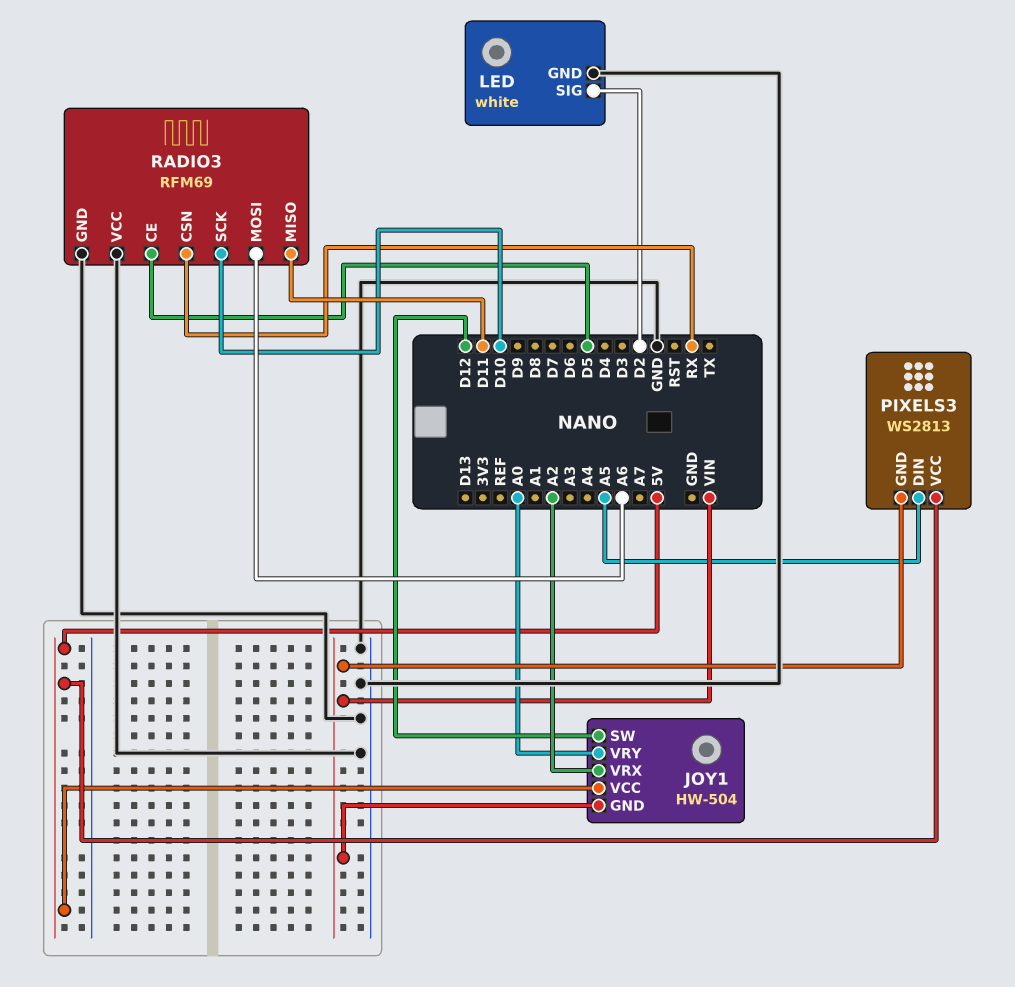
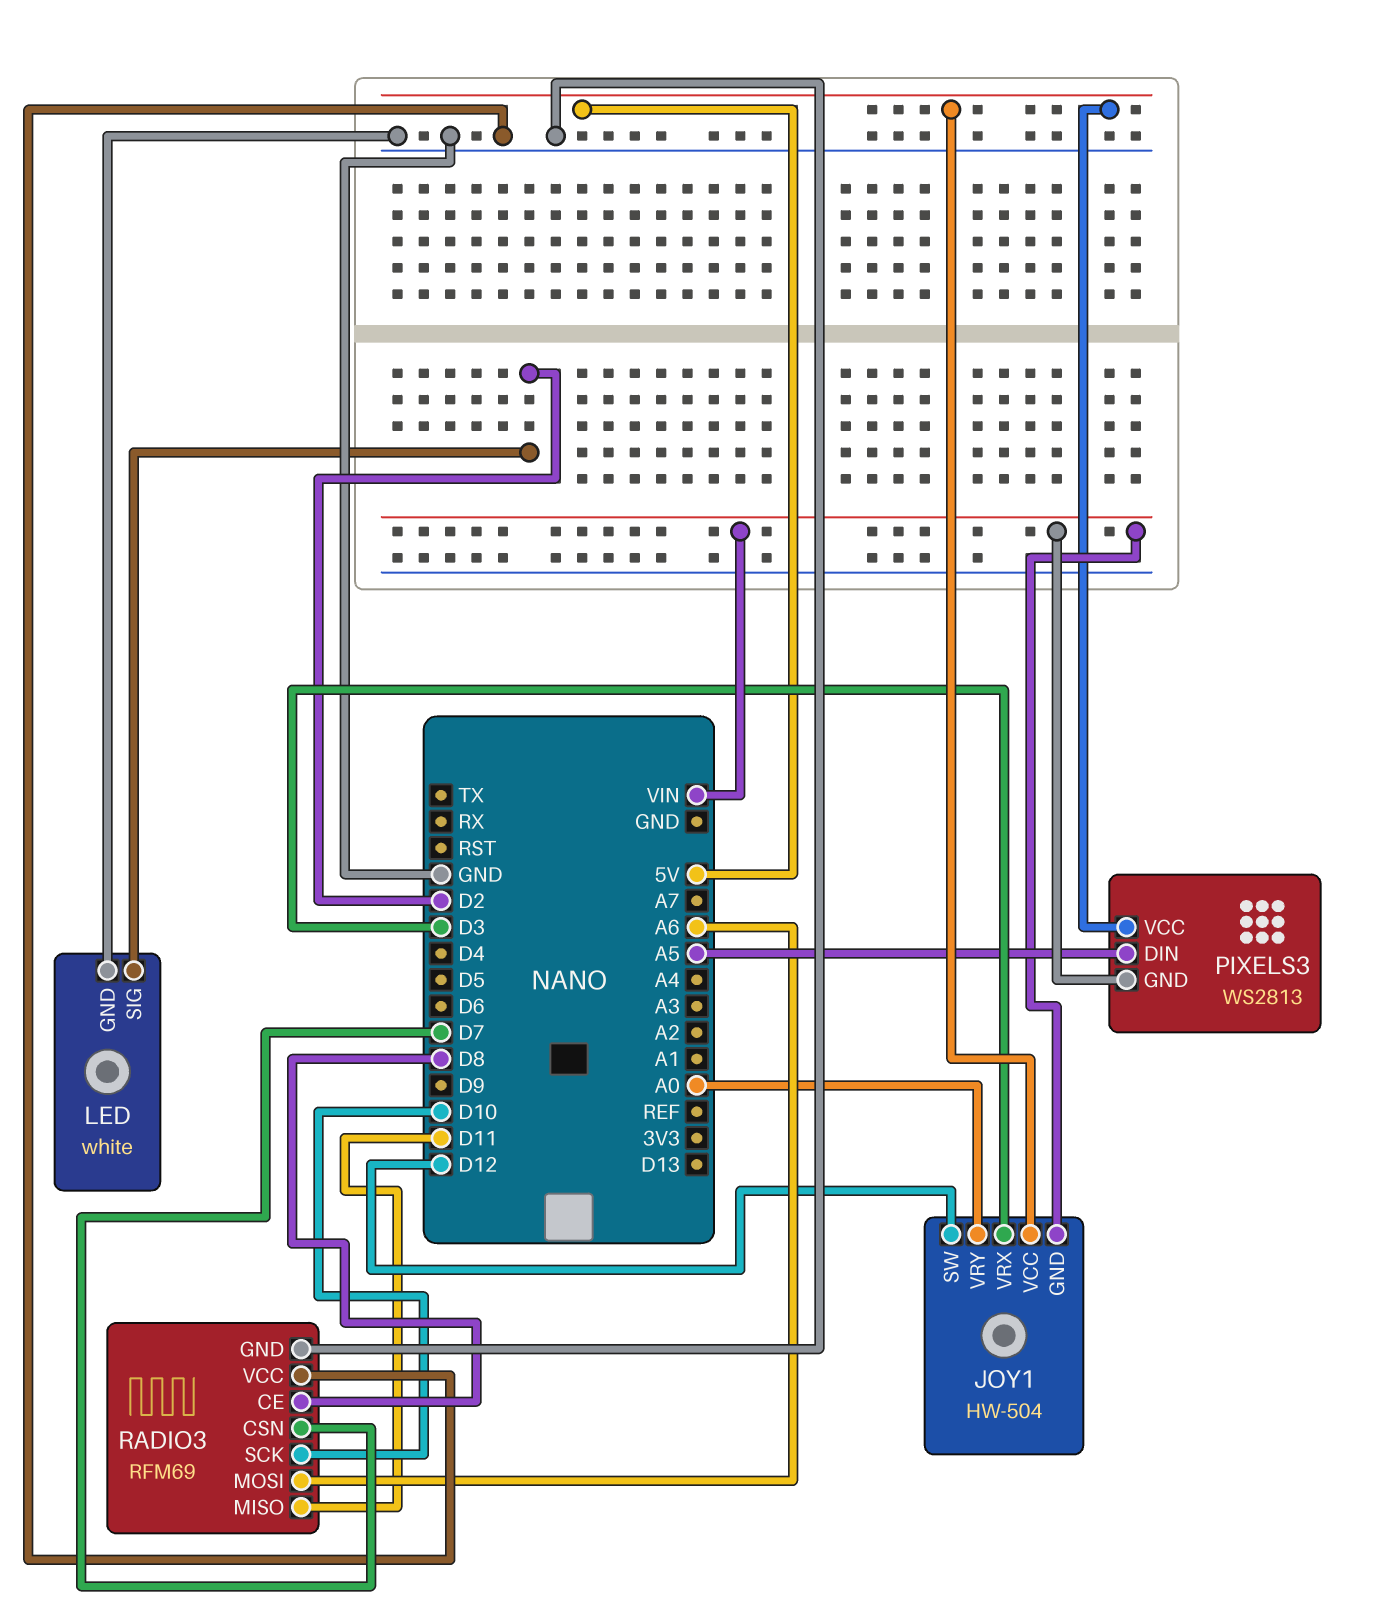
JOY1 pin VRX: A2 -> D3
RADIO3 pin CE: D5 -> D8
RADIO3 pin CSN: RX -> D7

